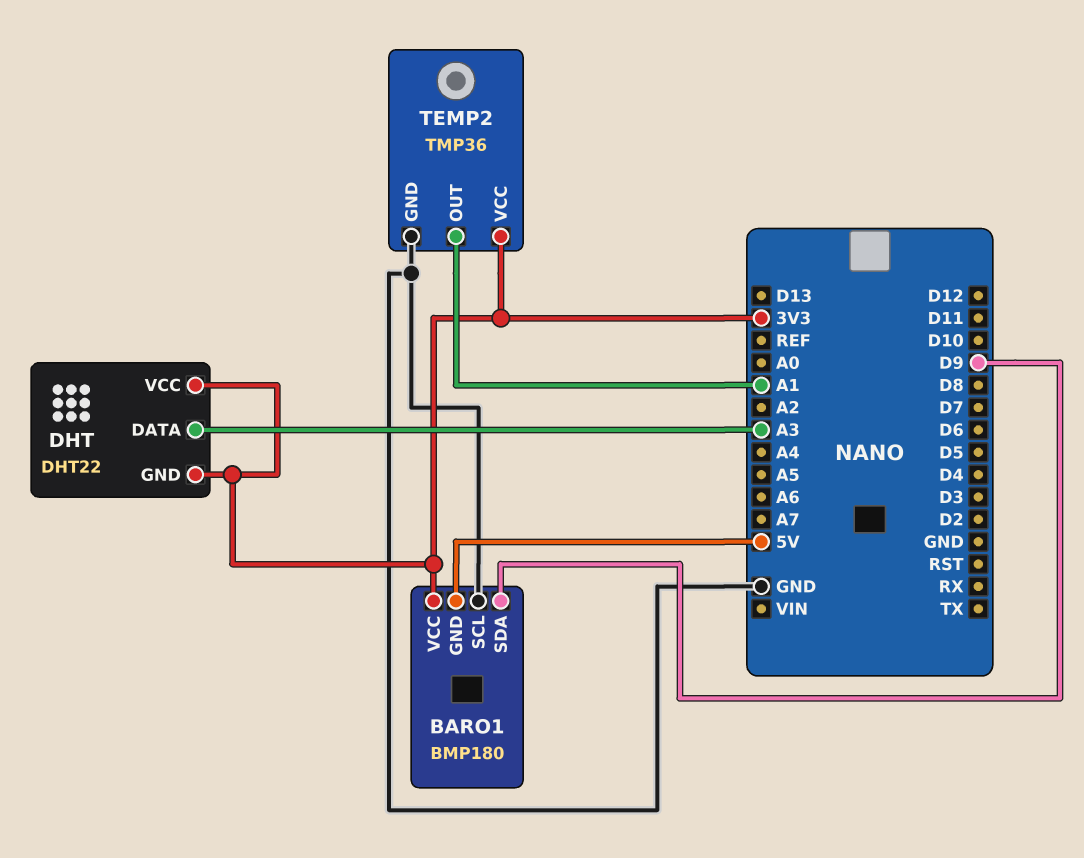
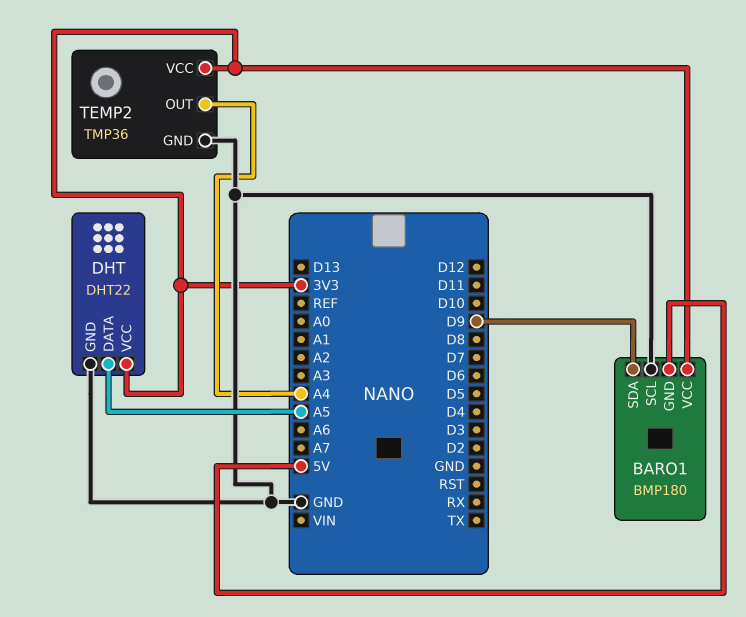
DHT pin DATA: A3 -> A5
DHT pin GND: 3V3 -> GND
TEMP2 pin OUT: A1 -> A4

